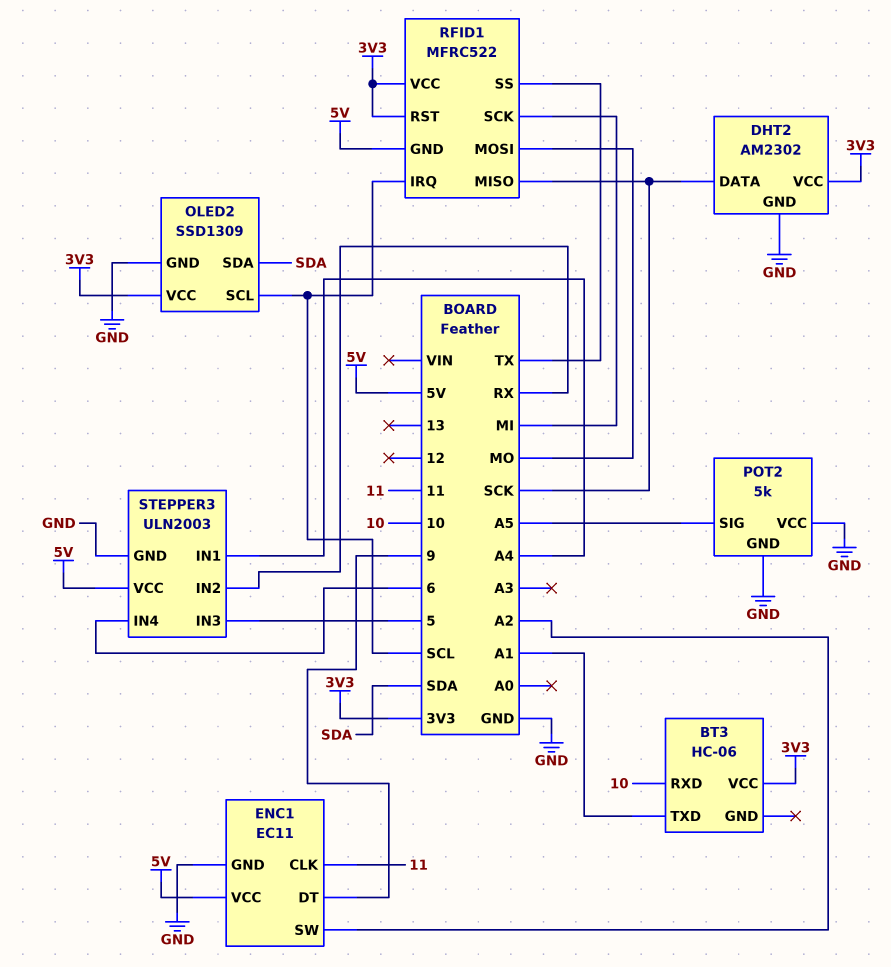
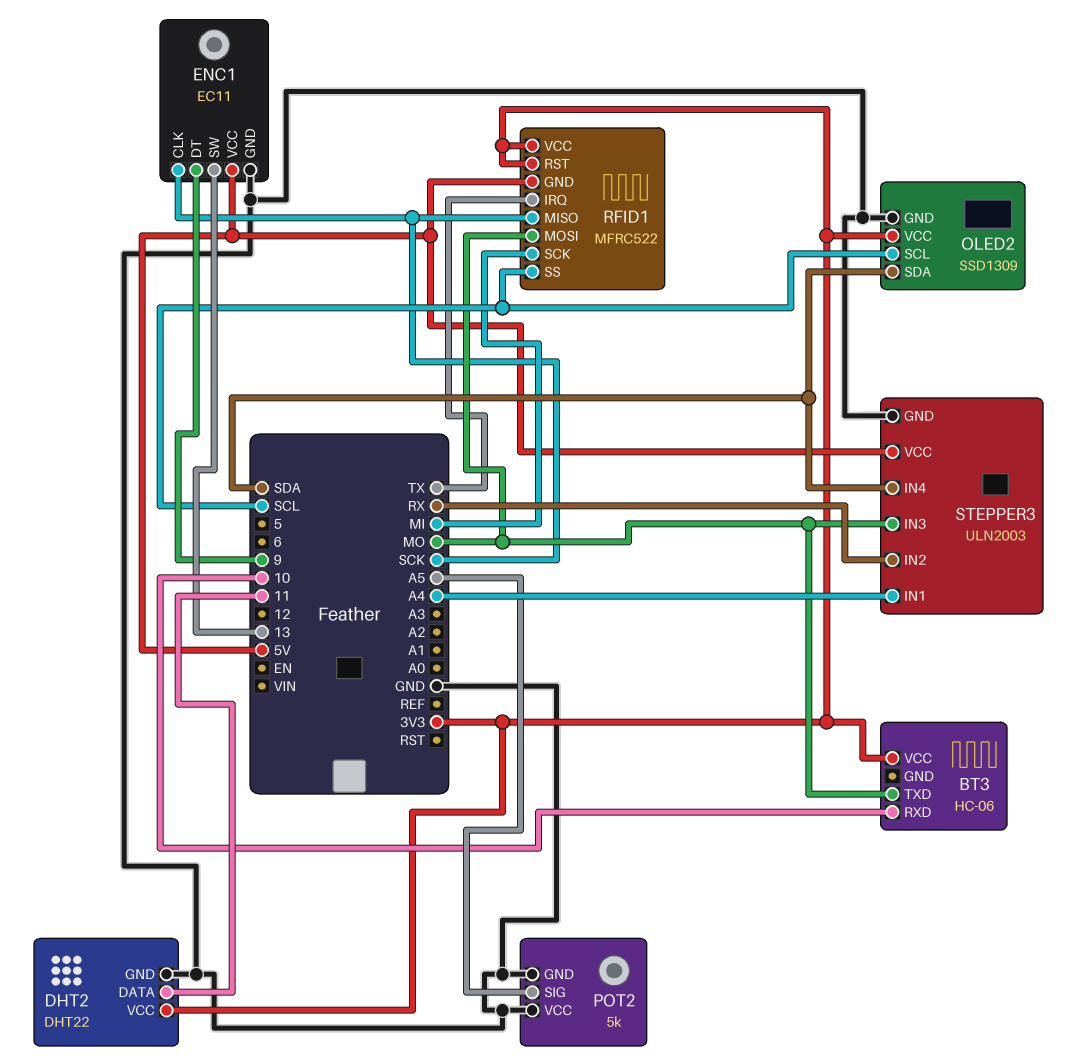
BT3 pin TXD: A1 -> MO
DHT2: AM2302 -> DHT22
DHT2 pin DATA: SCK -> 11
ENC1 pin CLK: 11 -> SCK
ENC1 pin SW: A2 -> 13
RFID1 pin IRQ: SCL -> TX
RFID1 pin SS: TX -> SCL
STEPPER3 pin IN3: 5 -> MO
STEPPER3 pin IN4: 6 -> SDA

